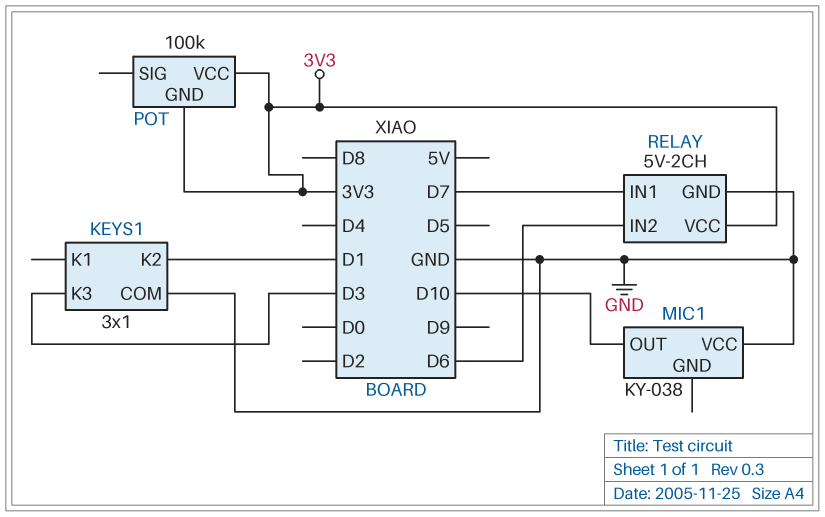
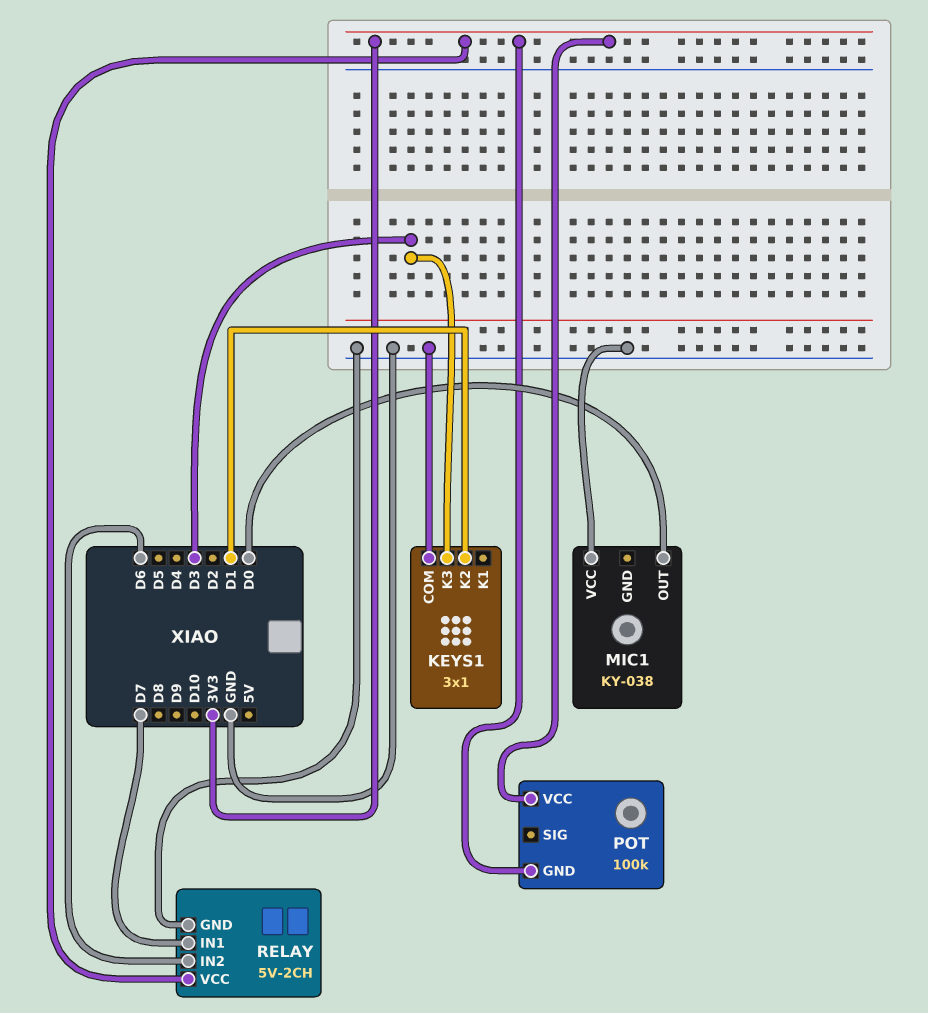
MIC1 pin OUT: D10 -> D0

